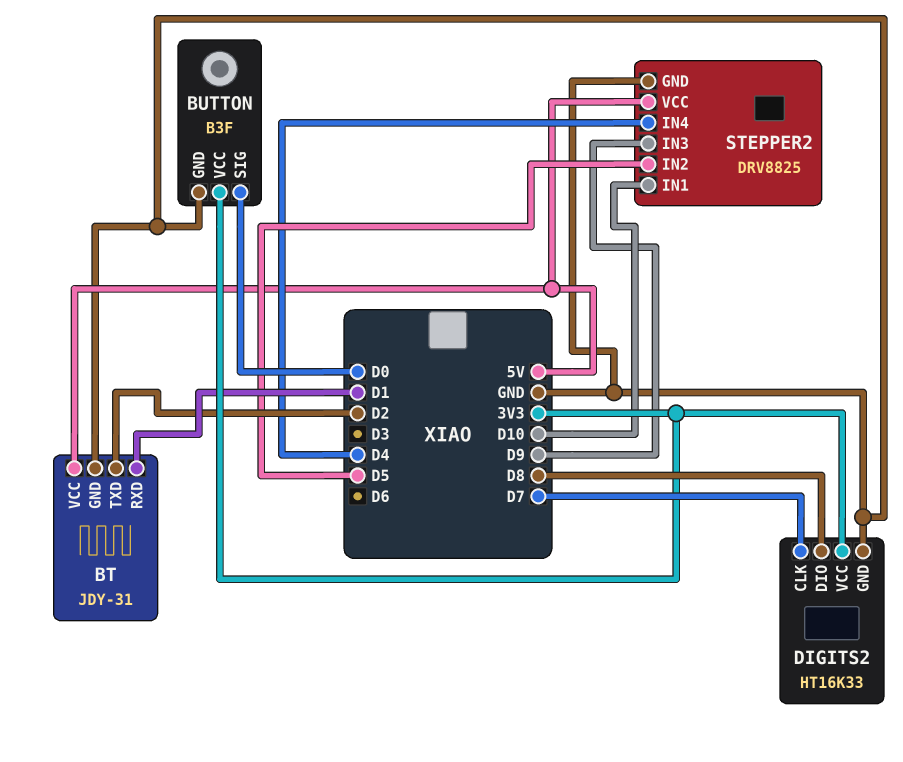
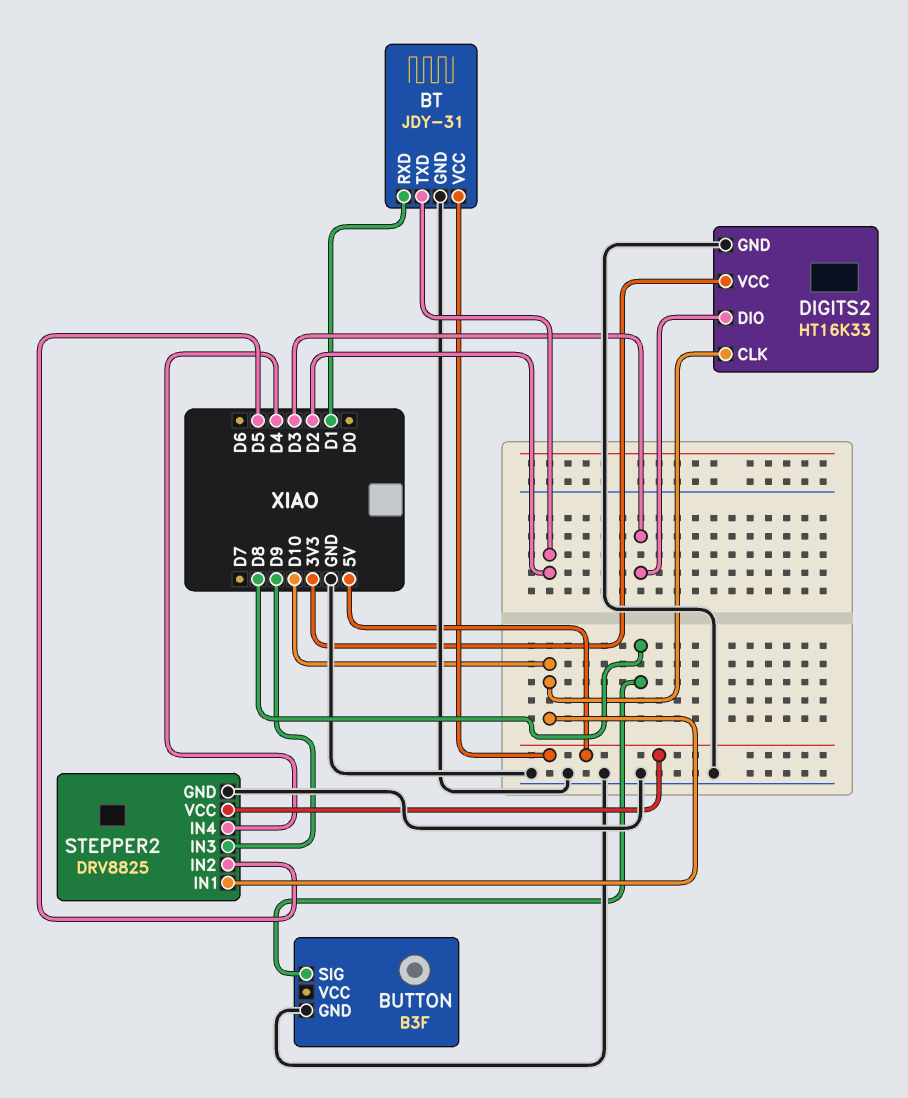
BUTTON pin SIG: D0 -> D8
BUTTON pin VCC: 3V3 -> none
DIGITS2 pin CLK: D7 -> D10
DIGITS2 pin DIO: D8 -> D3

